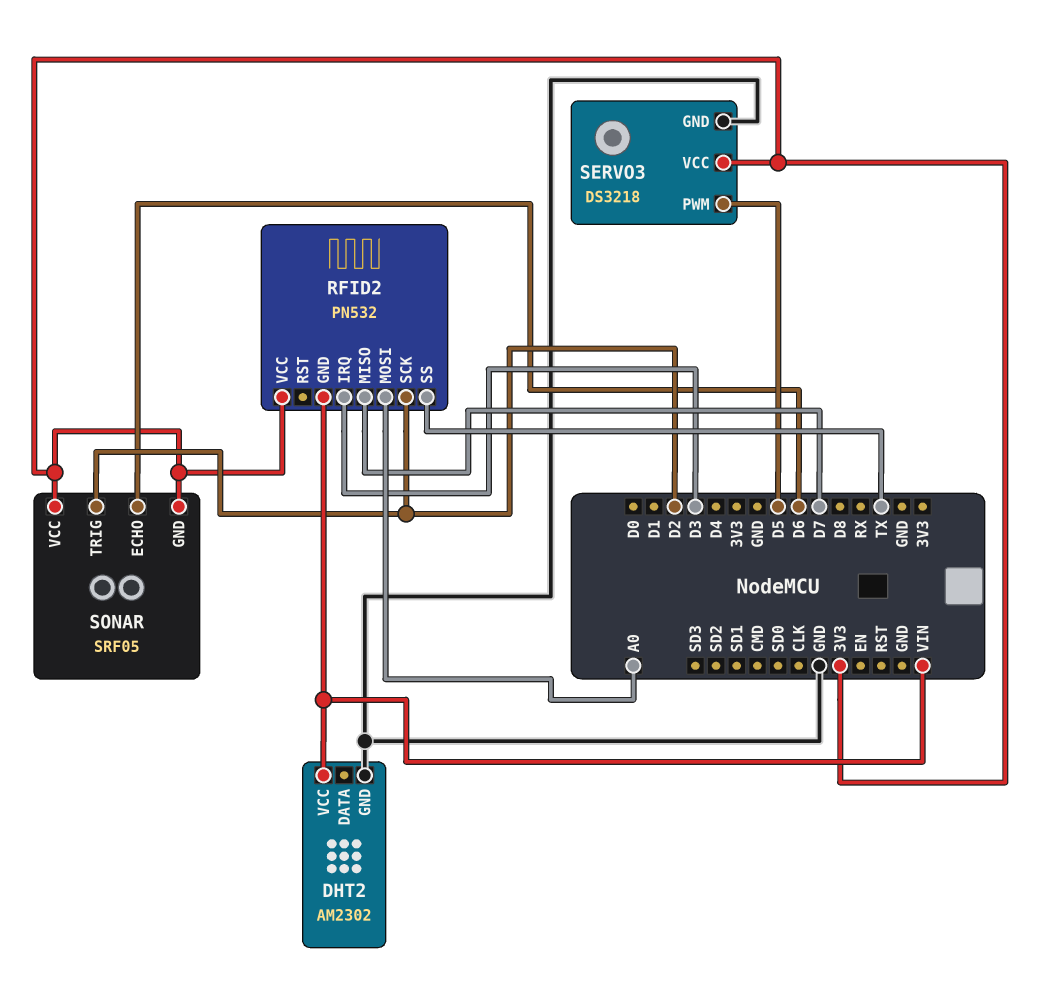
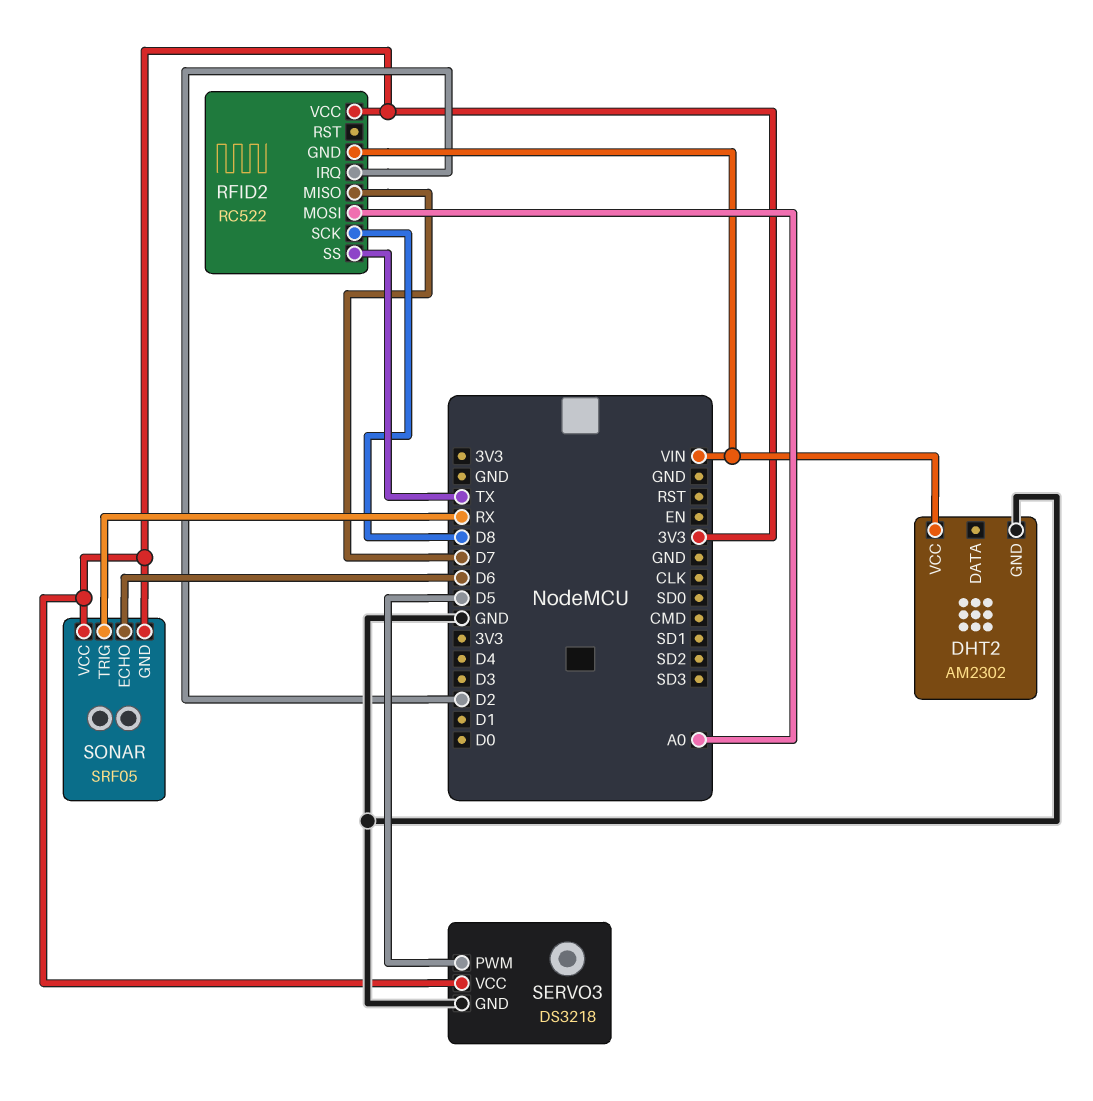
RFID2: PN532 -> RC522
RFID2 pin IRQ: D3 -> D2
RFID2 pin SCK: D2 -> D8
SONAR pin TRIG: D2 -> RX

